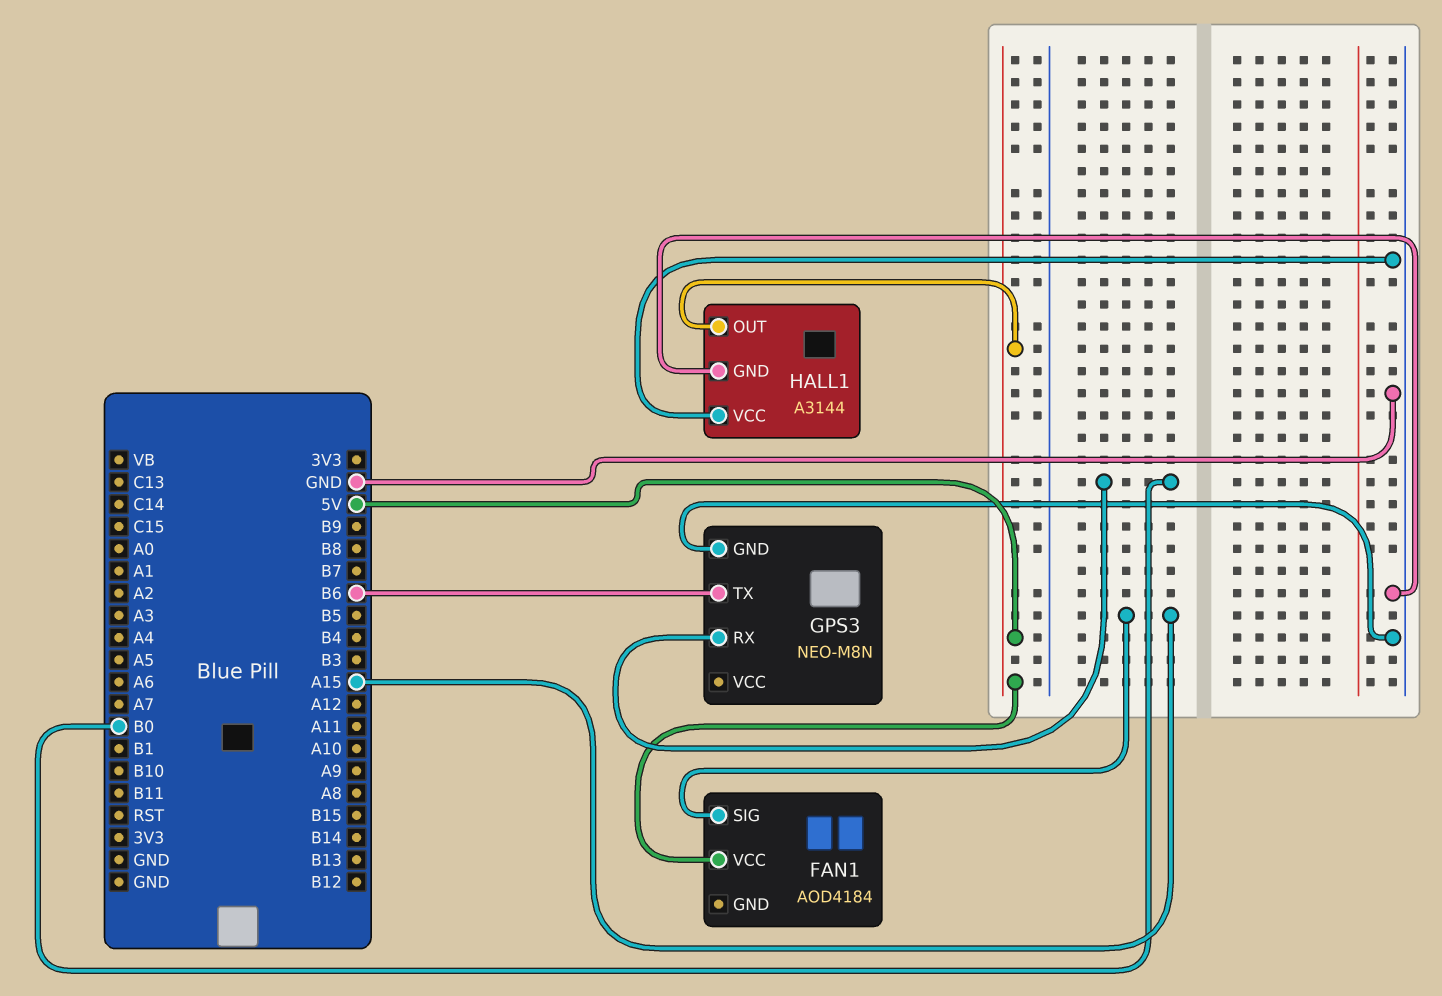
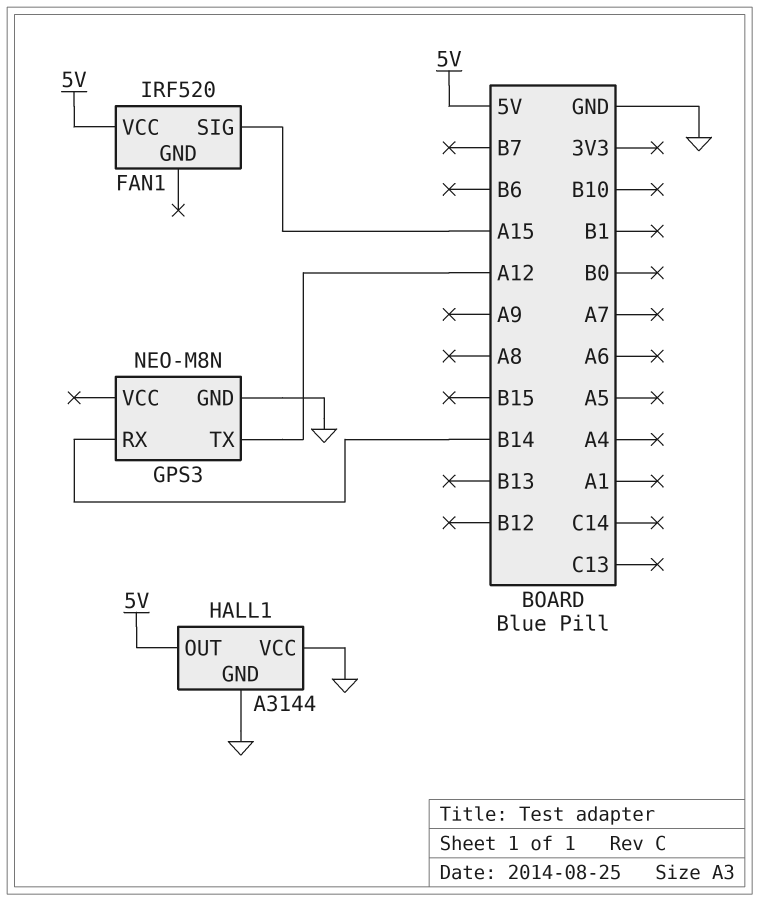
FAN1: AOD4184 -> IRF520
GPS3 pin RX: B0 -> B14
GPS3 pin TX: B6 -> A12

